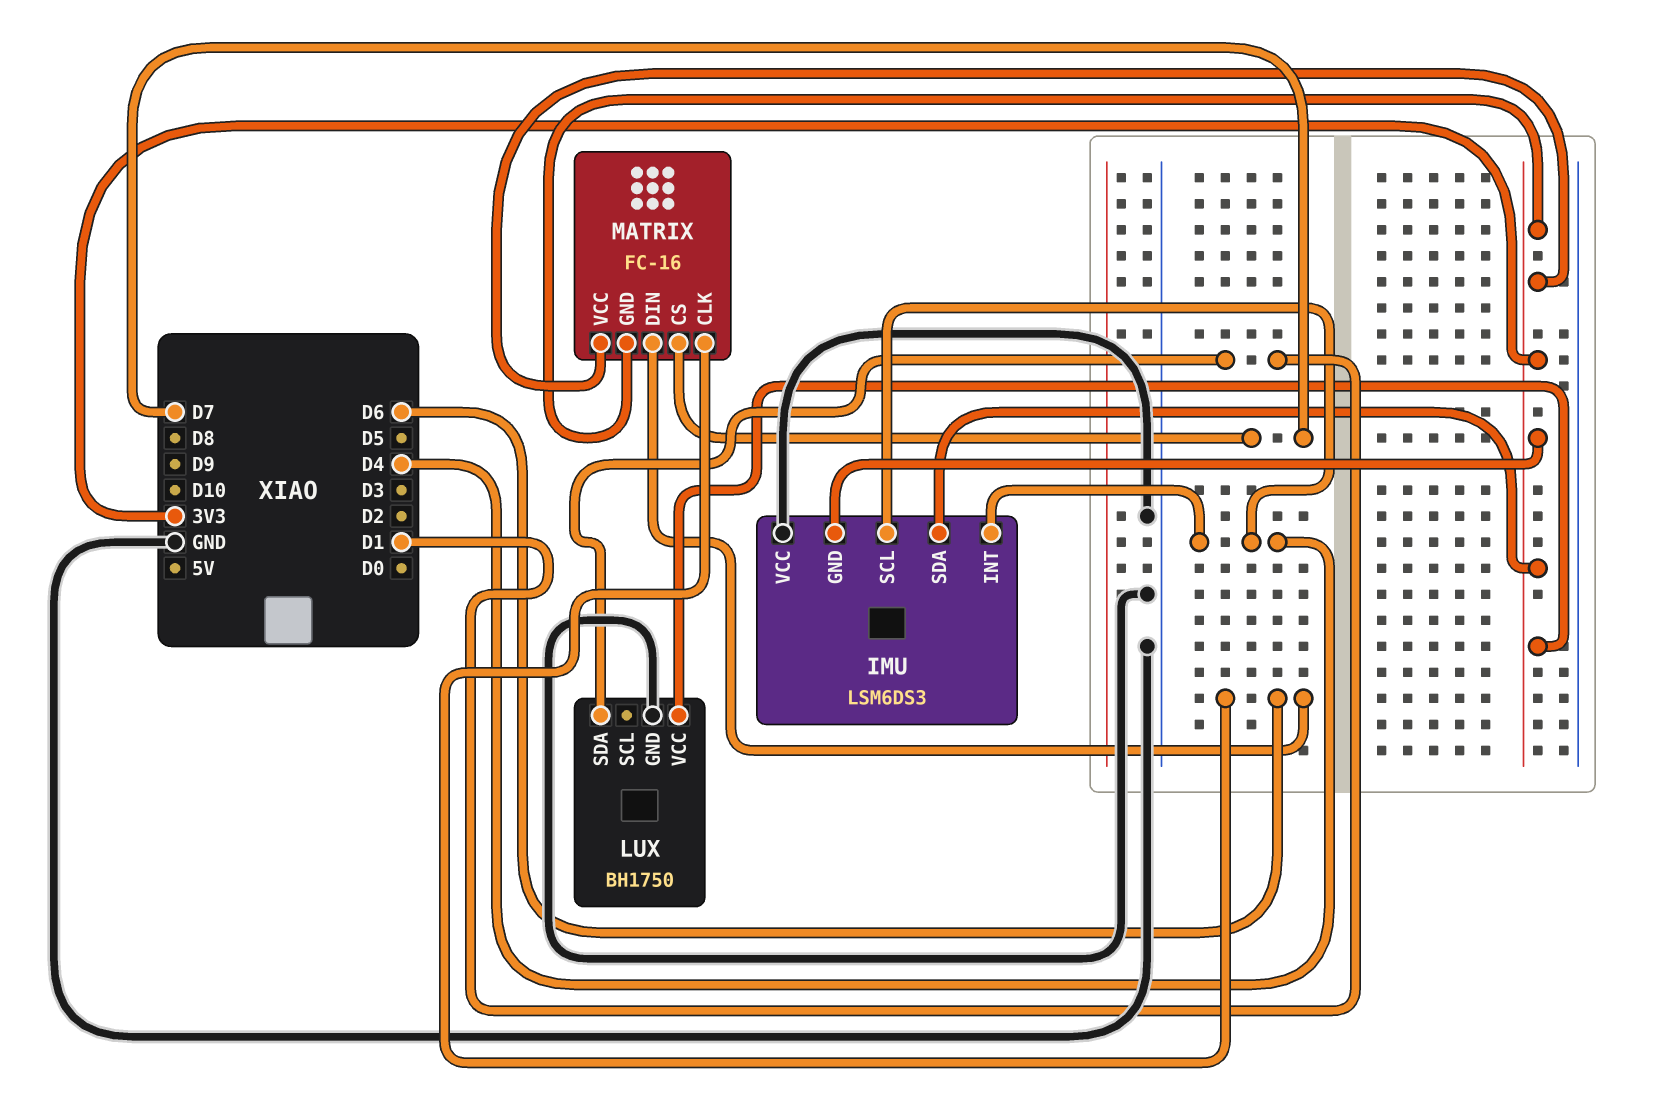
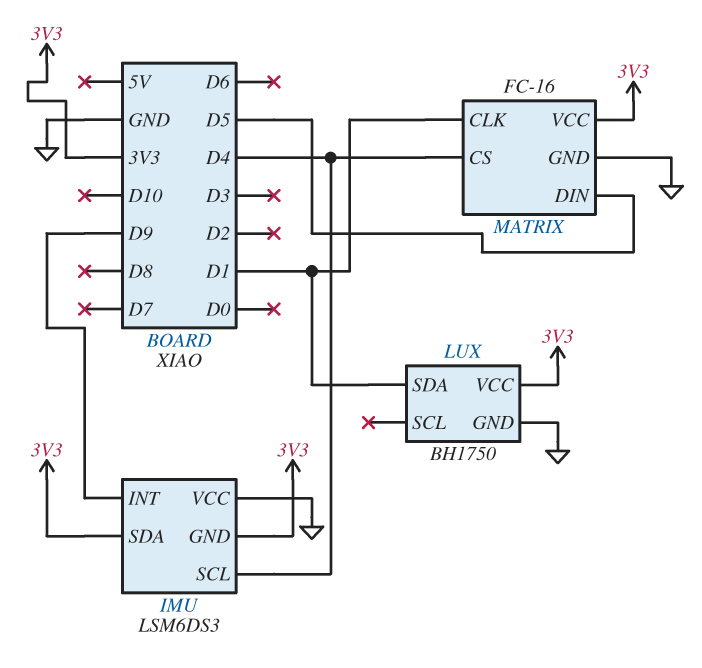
IMU pin INT: D4 -> D9
MATRIX pin CLK: D6 -> D1
MATRIX pin CS: D7 -> D4
MATRIX pin DIN: D6 -> D5
MATRIX pin GND: 3V3 -> GND

